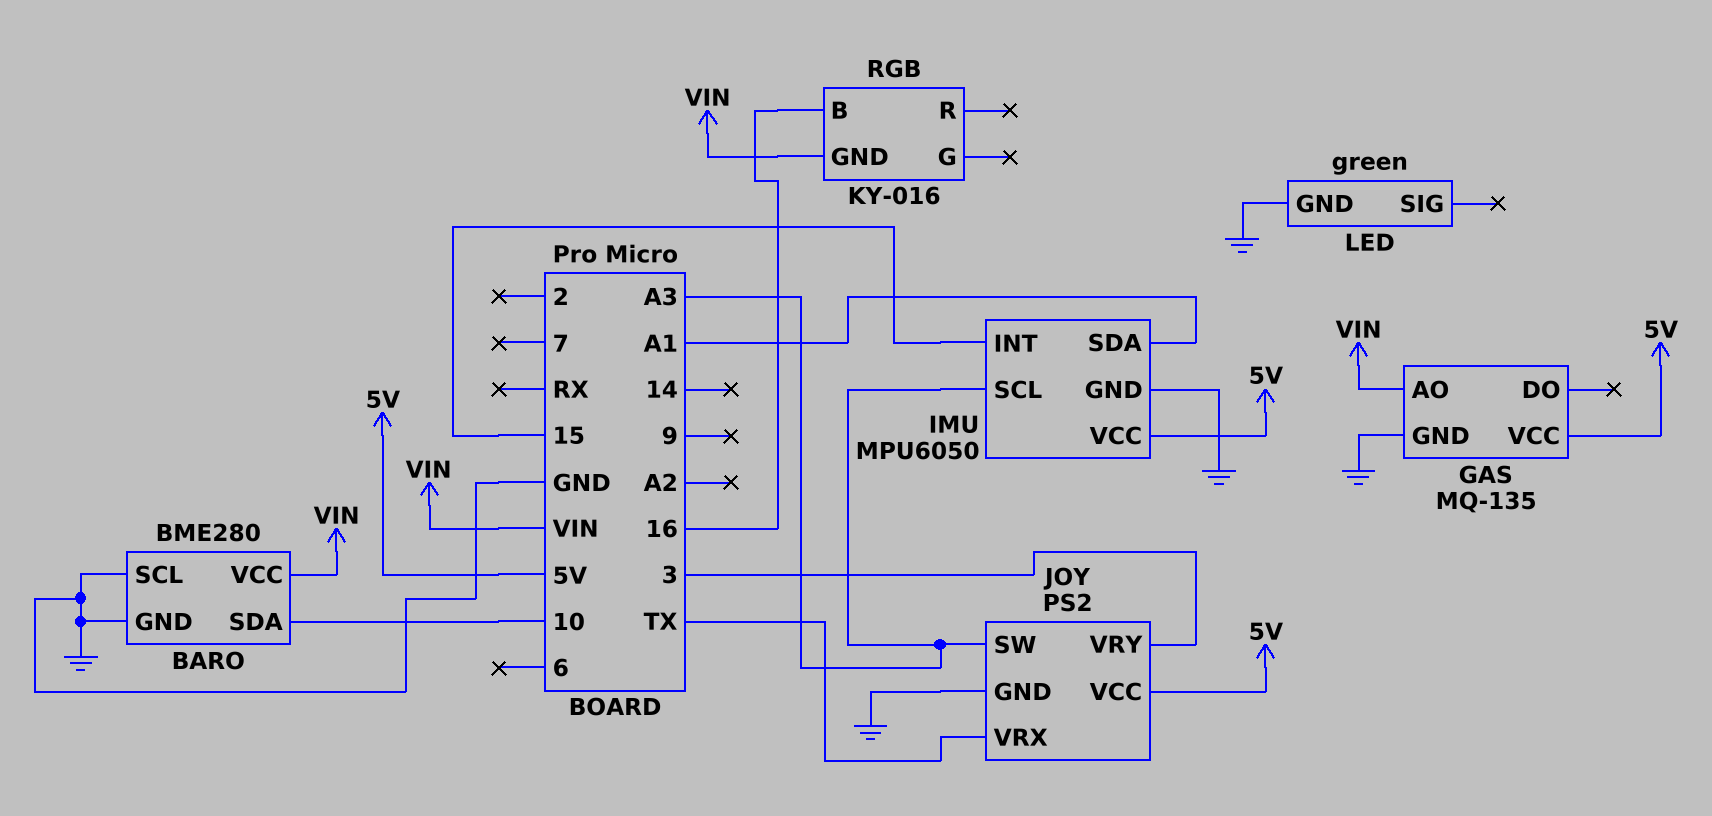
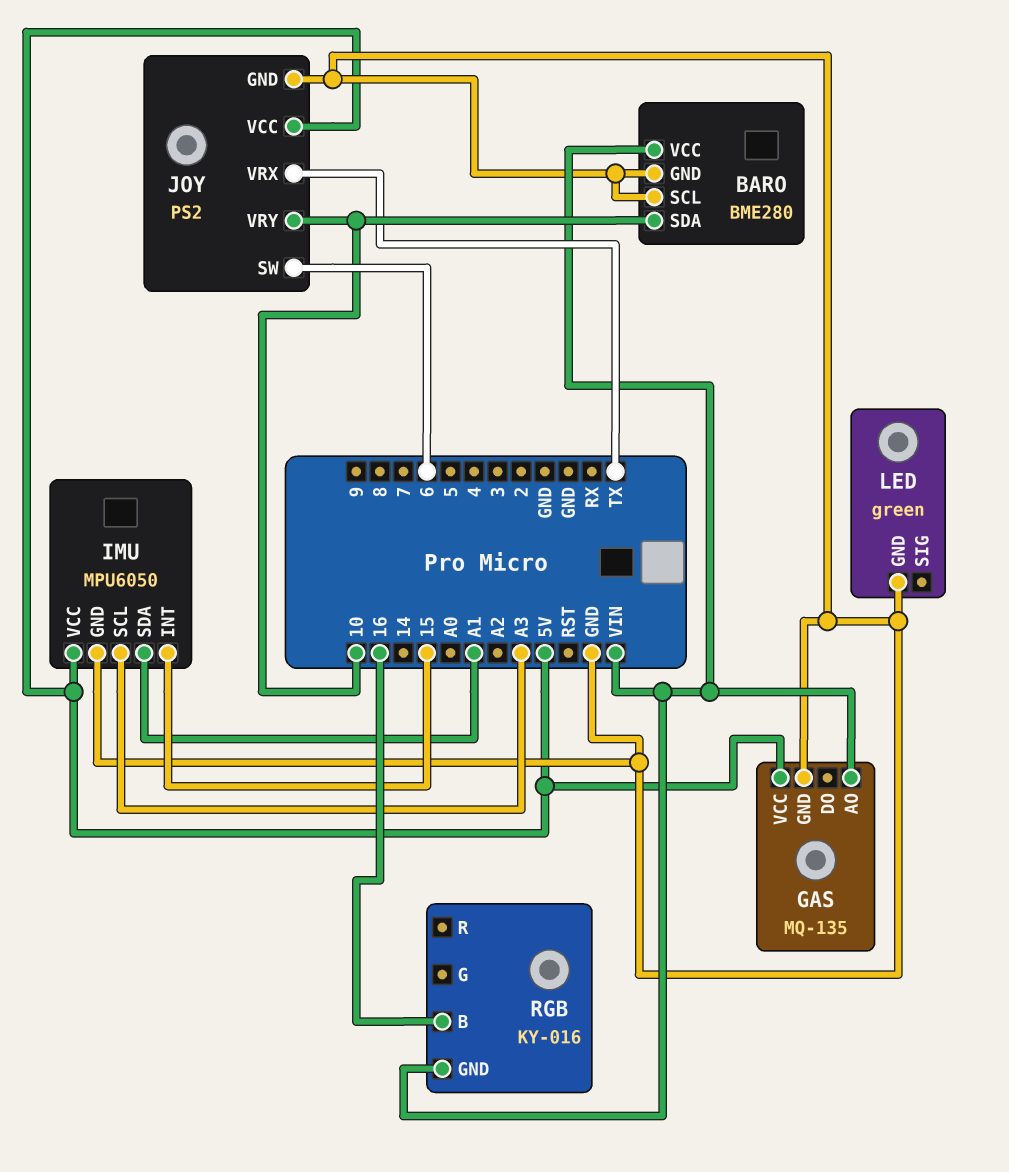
JOY pin SW: A3 -> 6
JOY pin VRY: 3 -> 10

